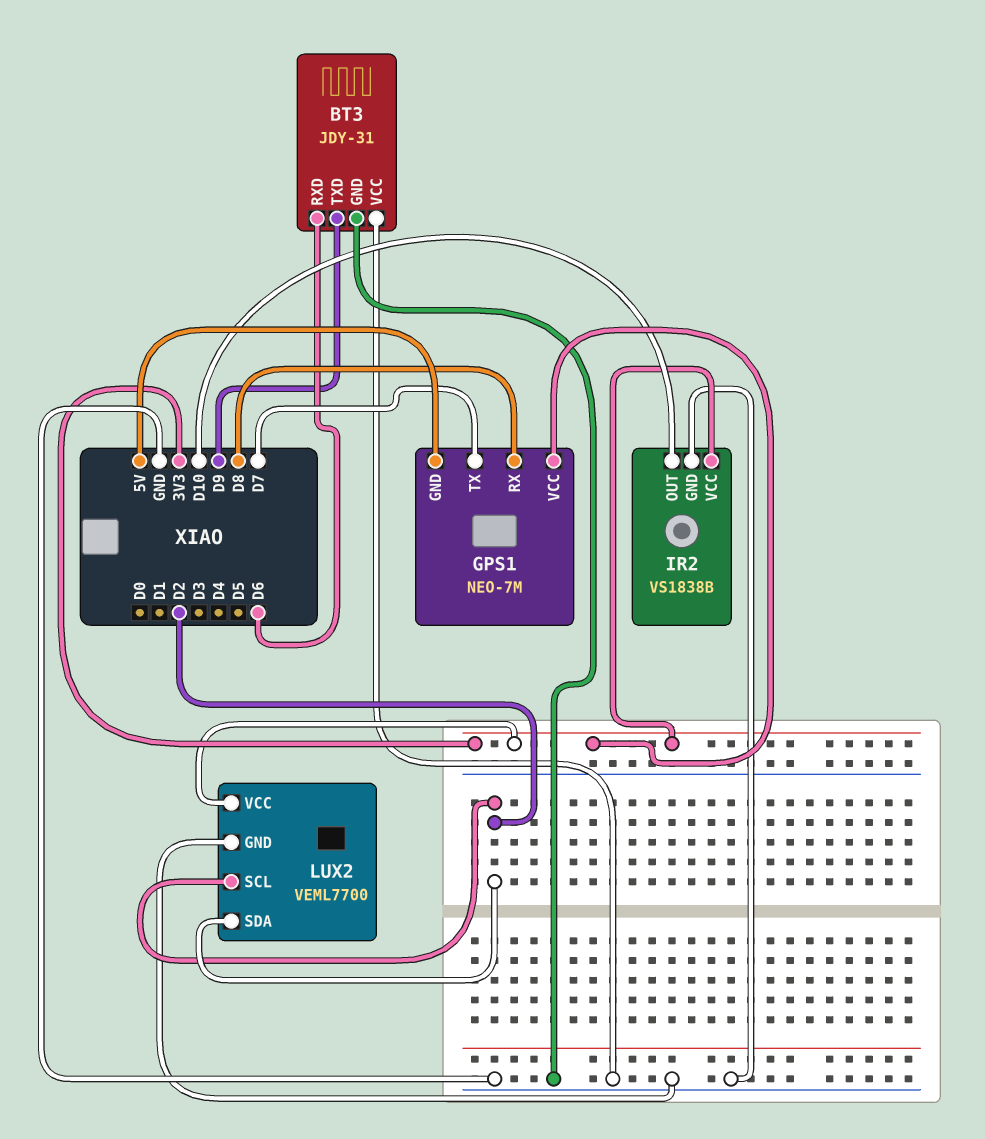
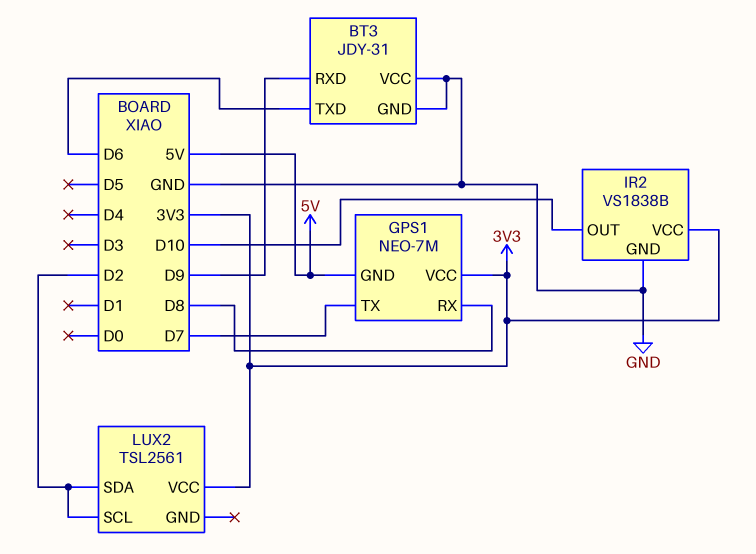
BT3 pin RXD: D6 -> D9
BT3 pin TXD: D9 -> D6
LUX2: VEML7700 -> TSL2561
LUX2 pin GND: GND -> none

